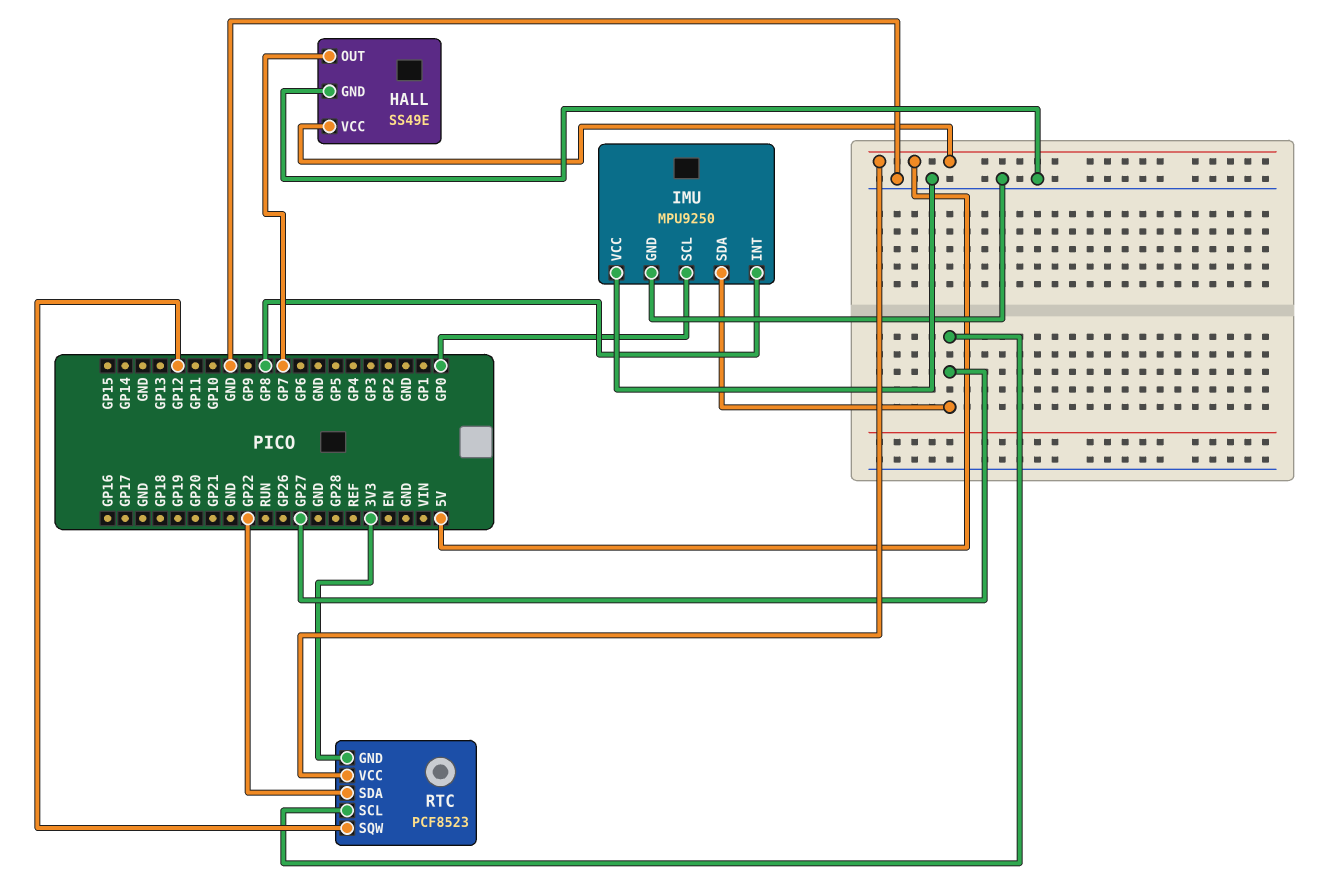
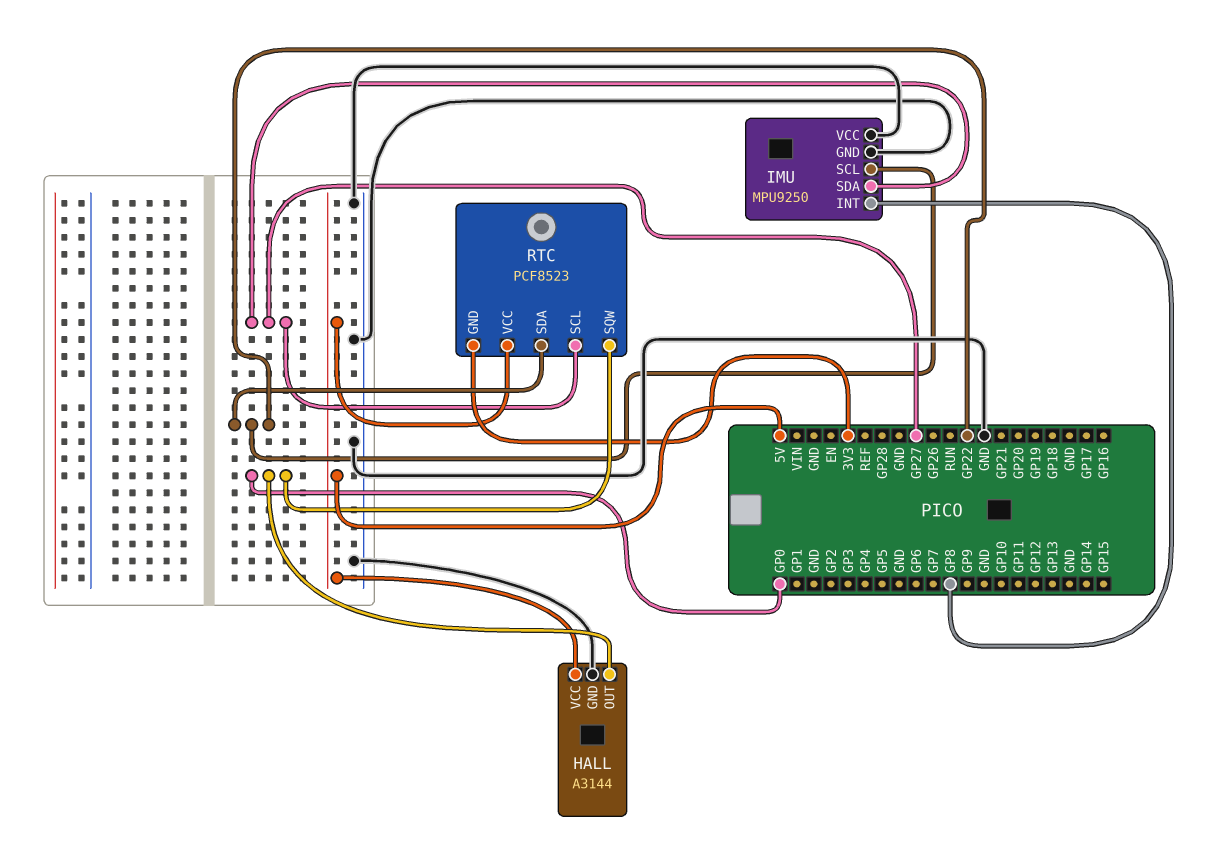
HALL: SS49E -> A3144
HALL pin OUT: GP7 -> GP0
IMU pin SCL: GP0 -> GP22
RTC pin SQW: GP12 -> GP0

